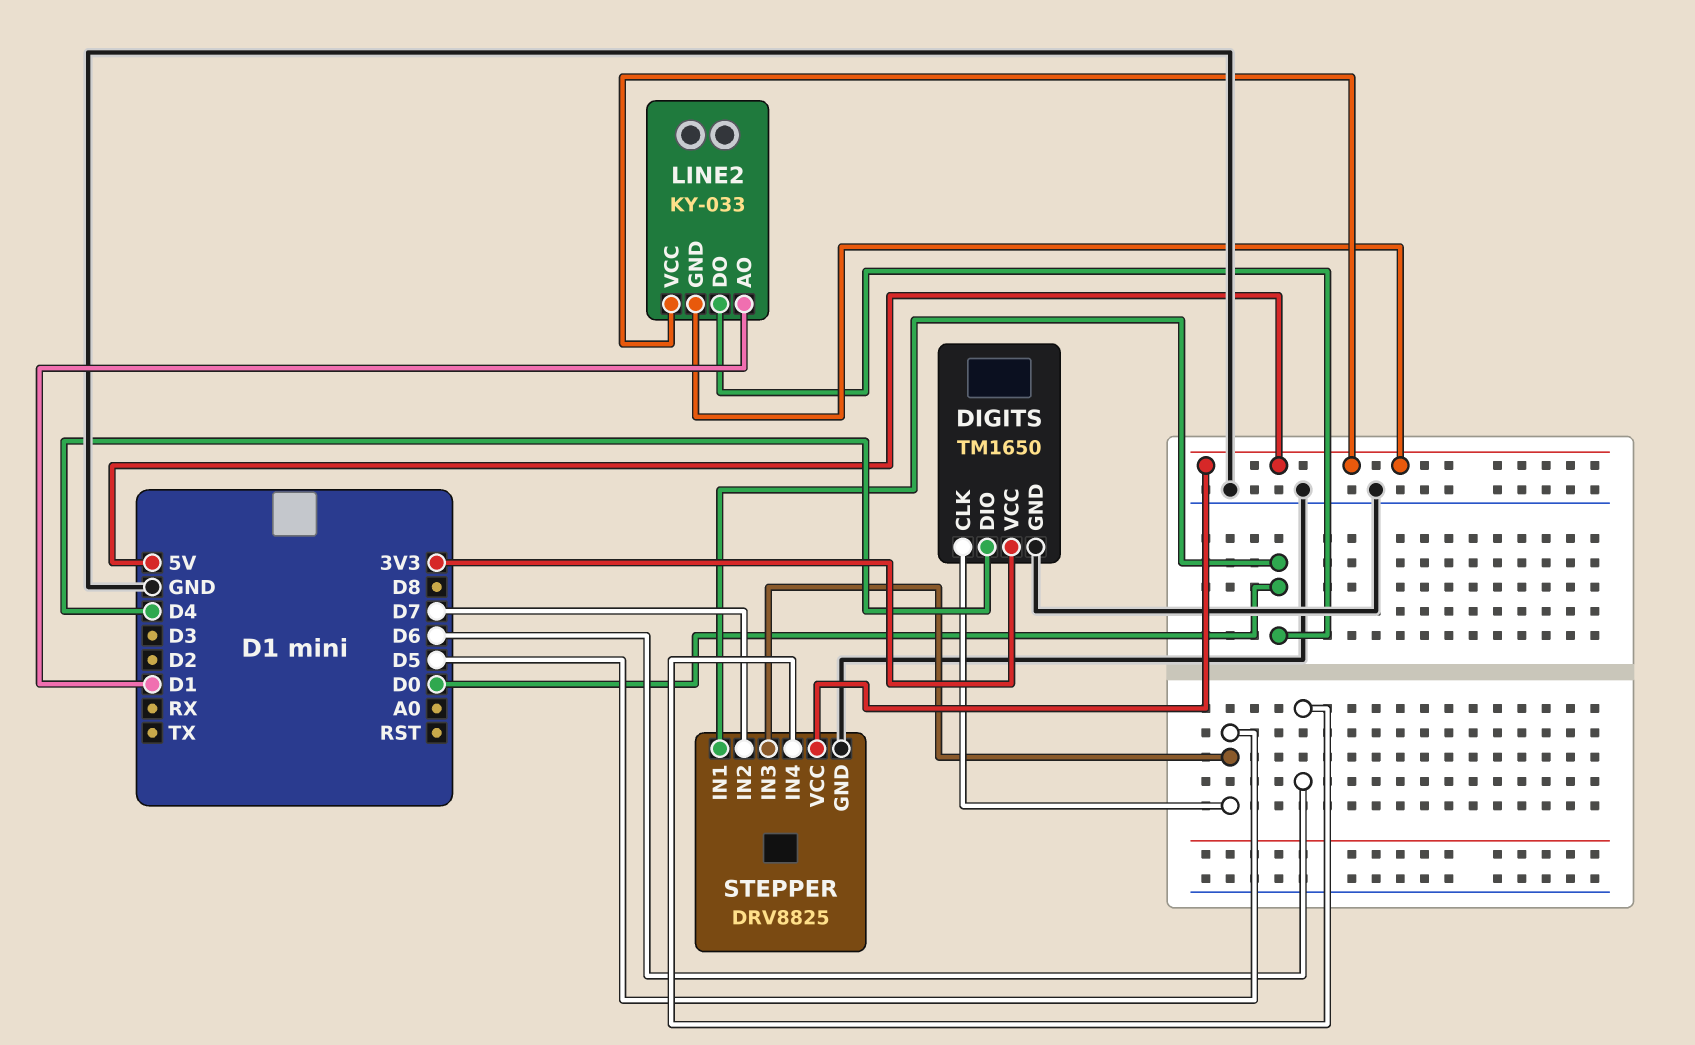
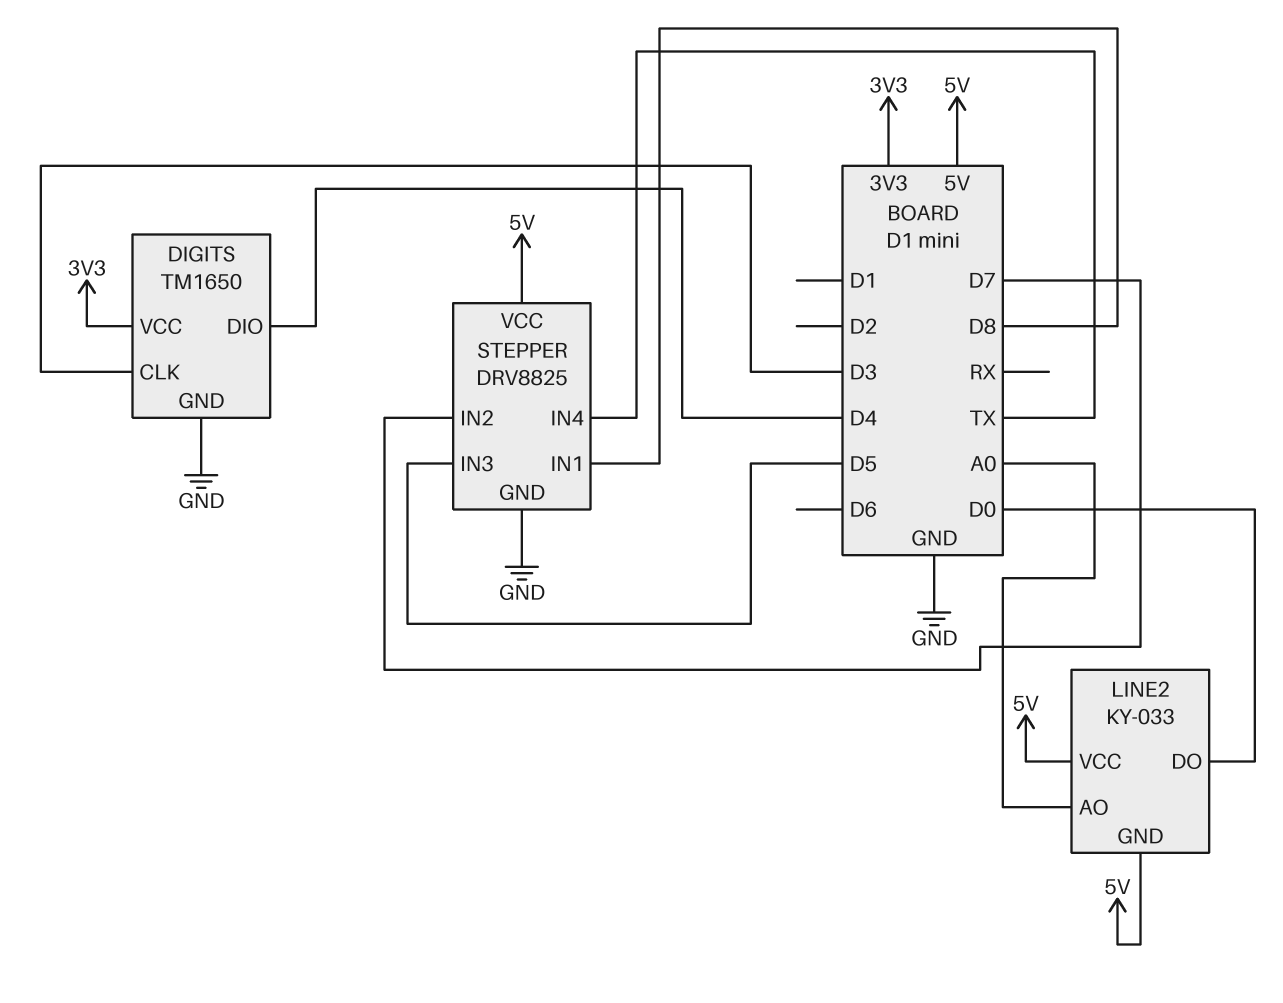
DIGITS pin CLK: D5 -> D3
LINE2 pin AO: D1 -> A0
STEPPER pin IN1: D0 -> D8
STEPPER pin IN4: D6 -> TX

